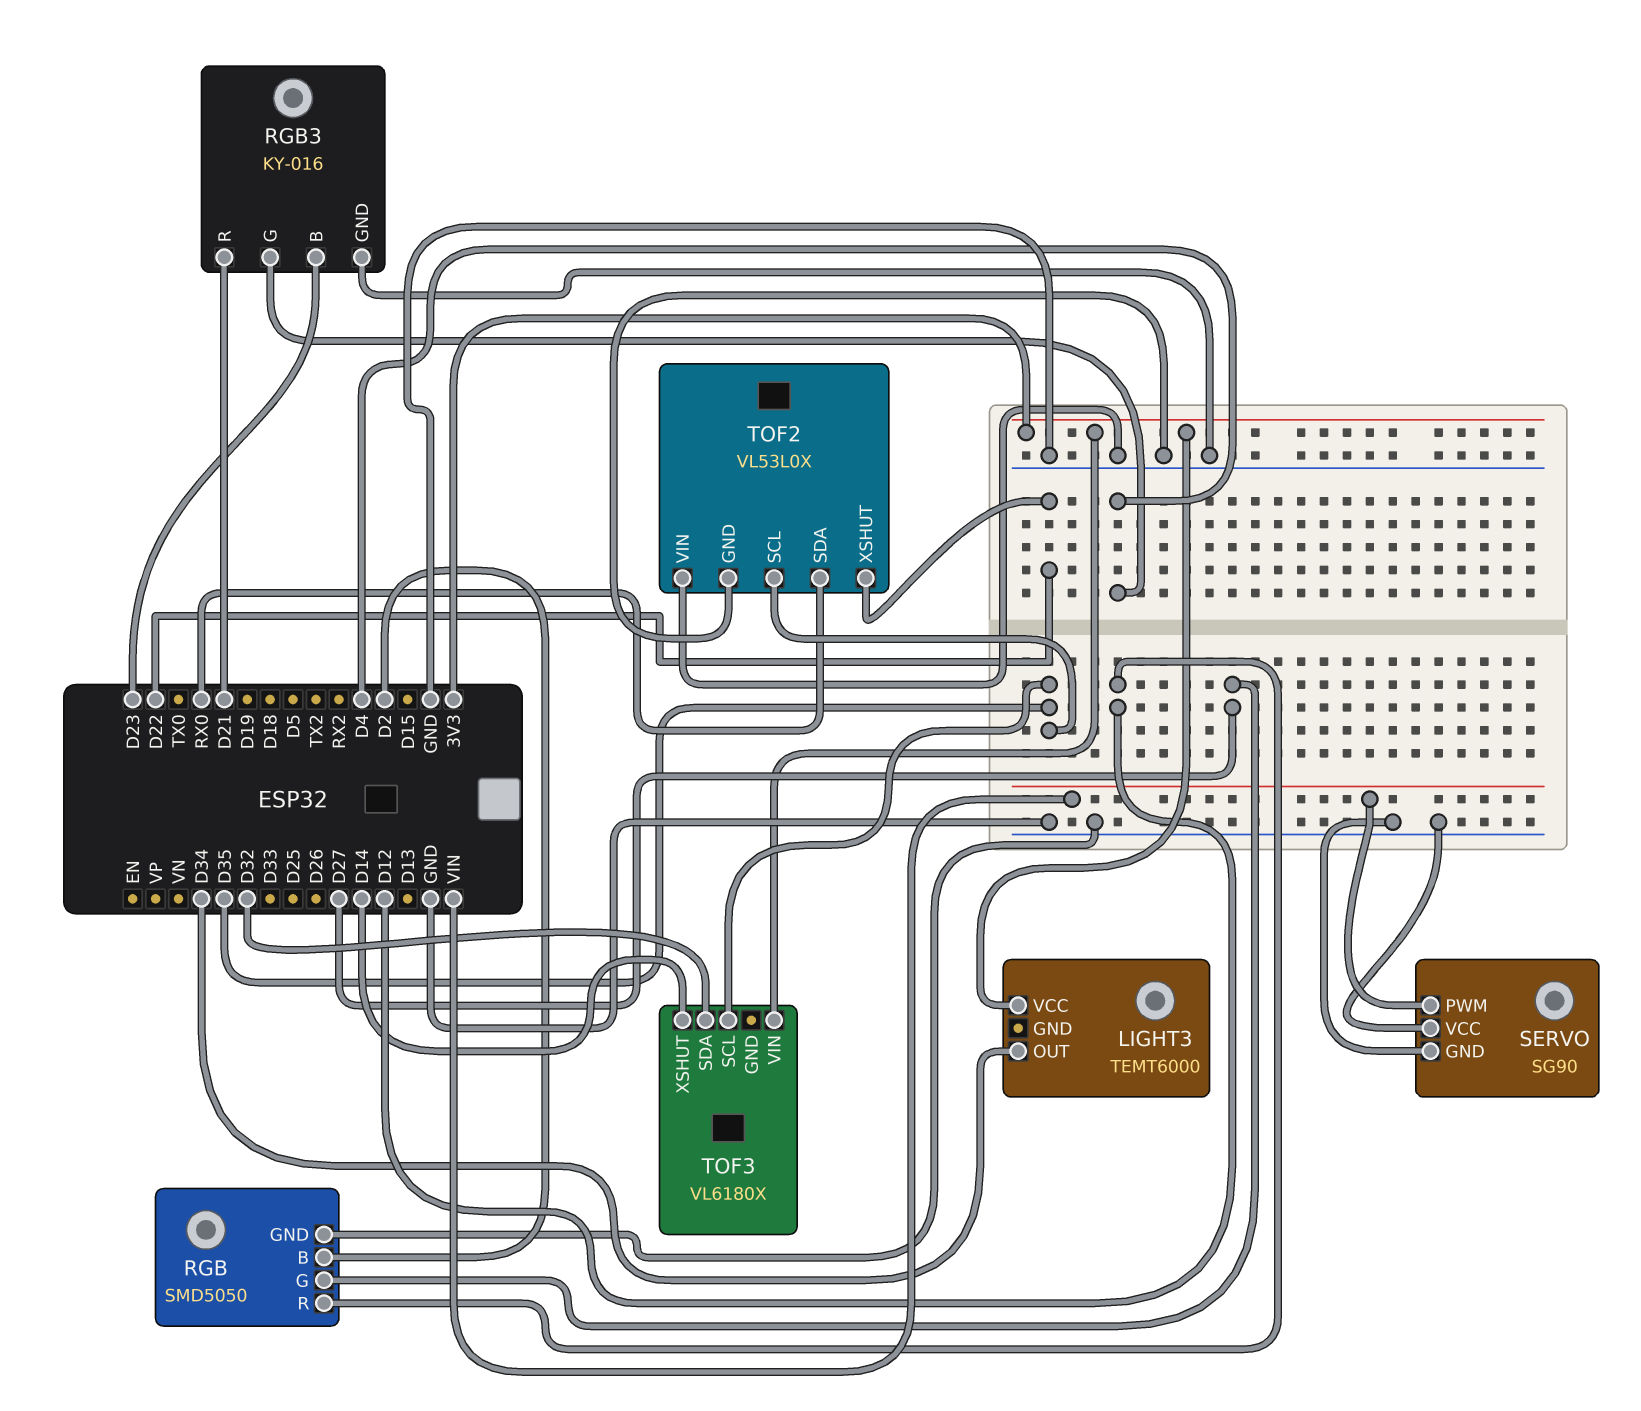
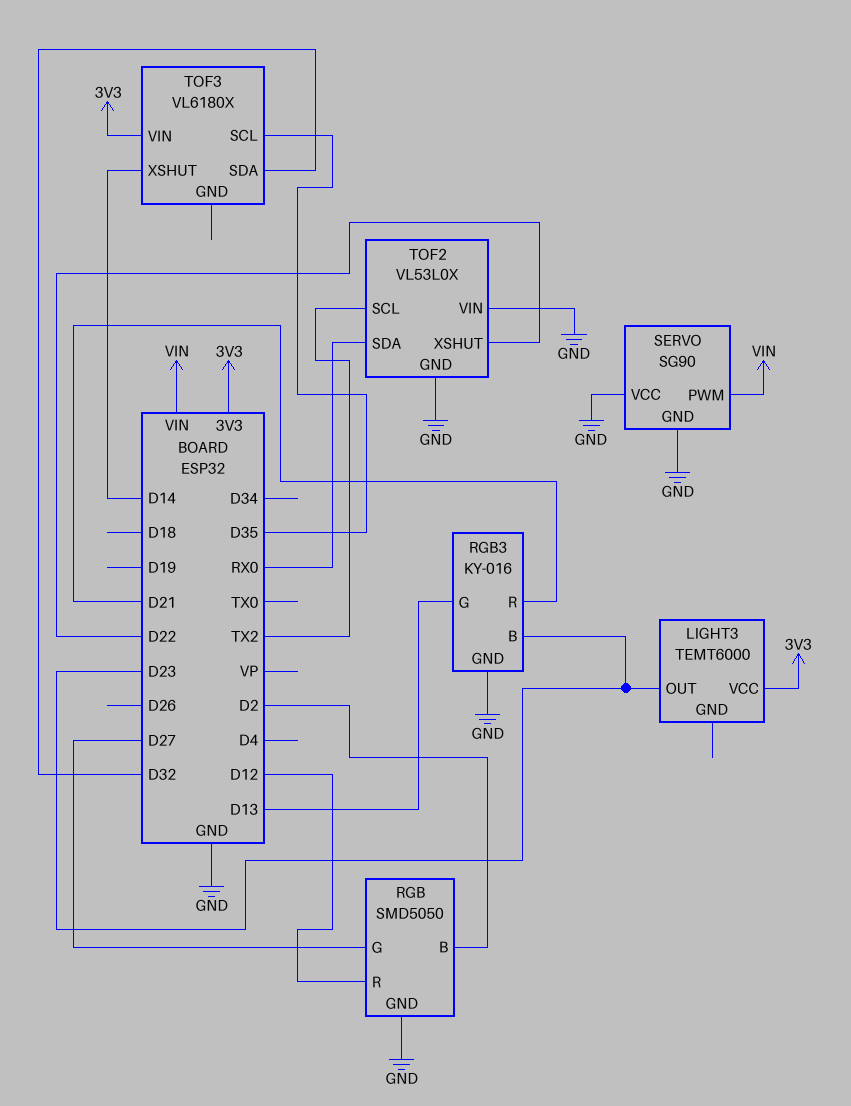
LIGHT3 pin OUT: D34 -> D23
RGB3 pin G: D4 -> D13
TOF2 pin SCL: D35 -> TX2

